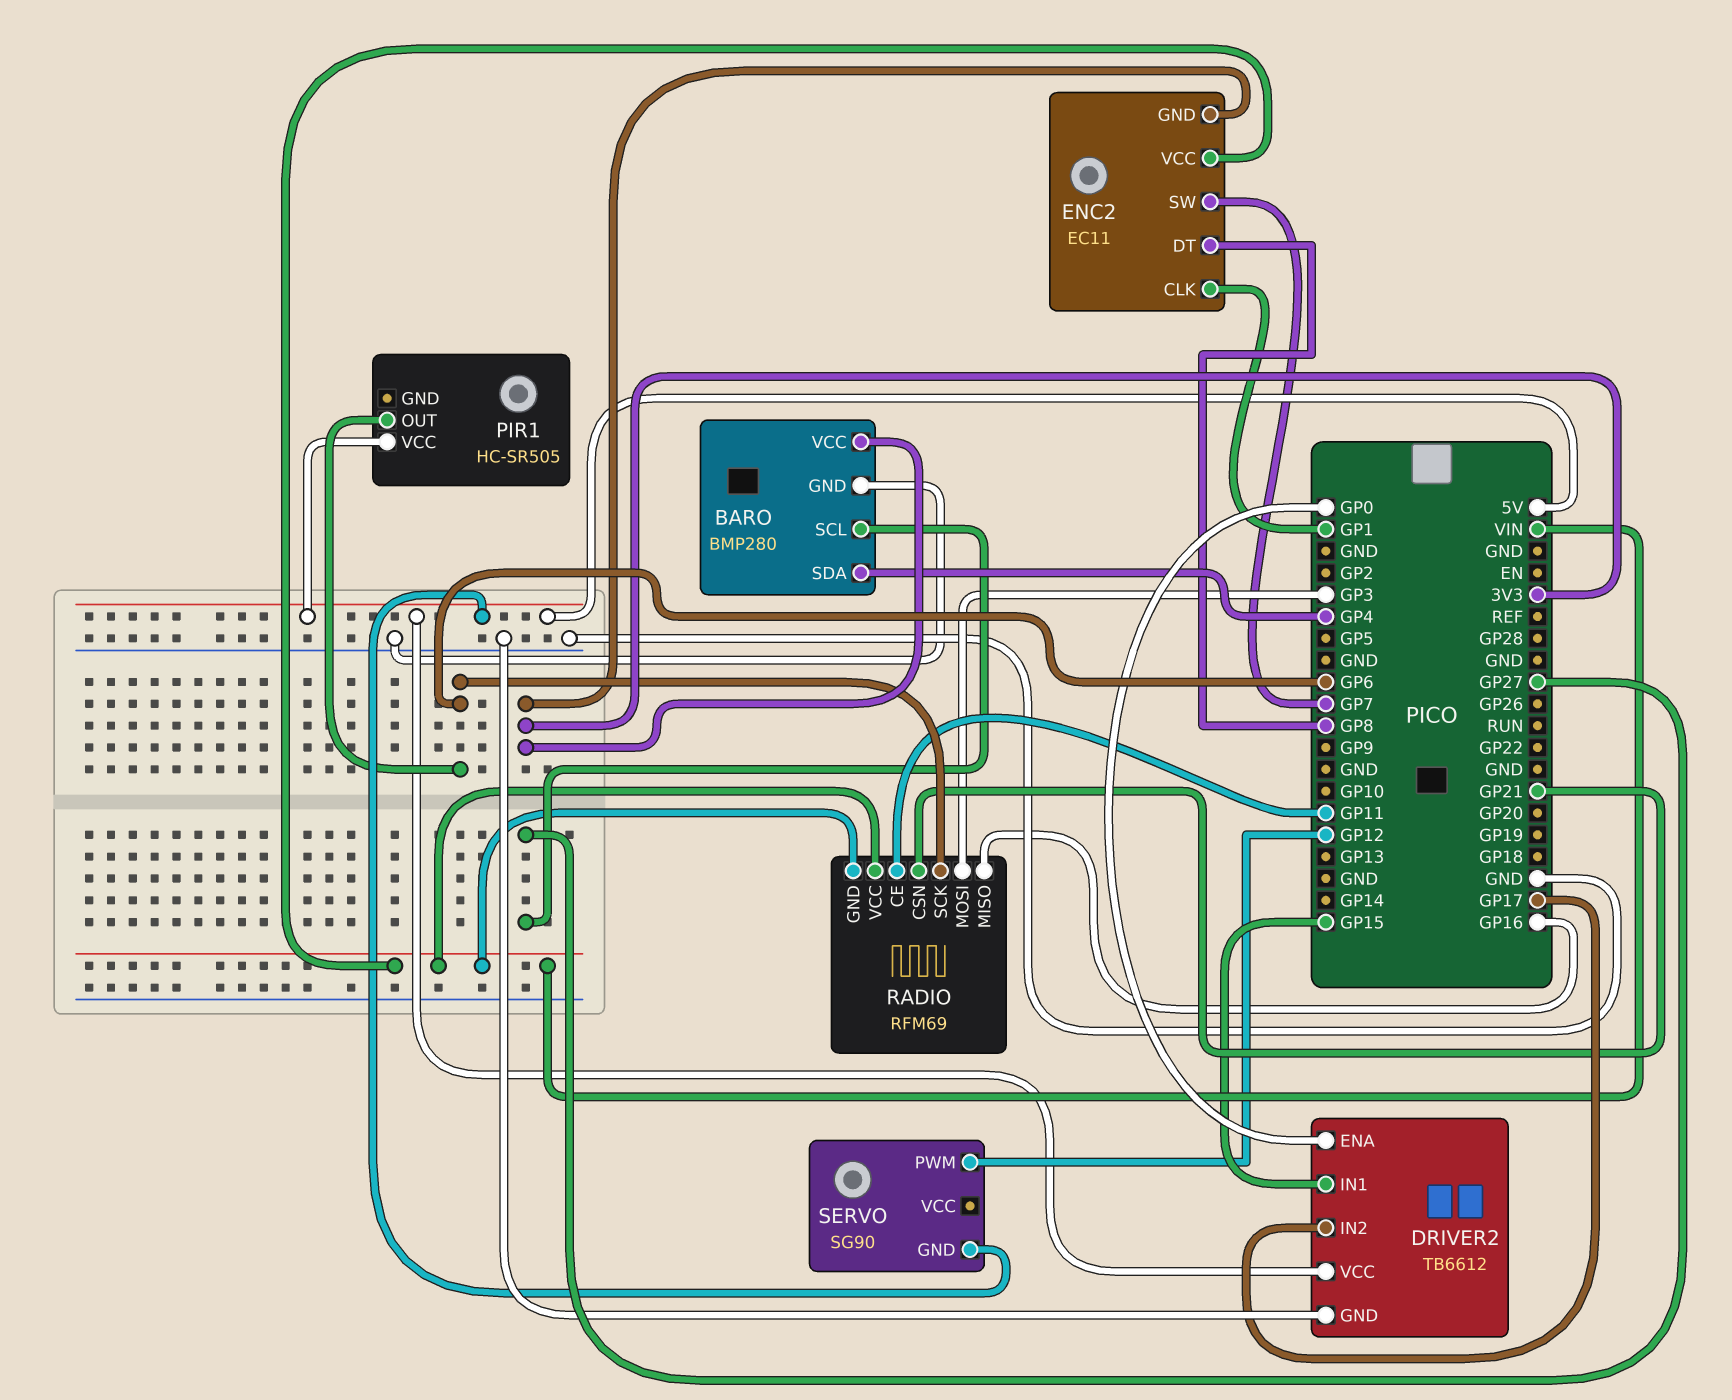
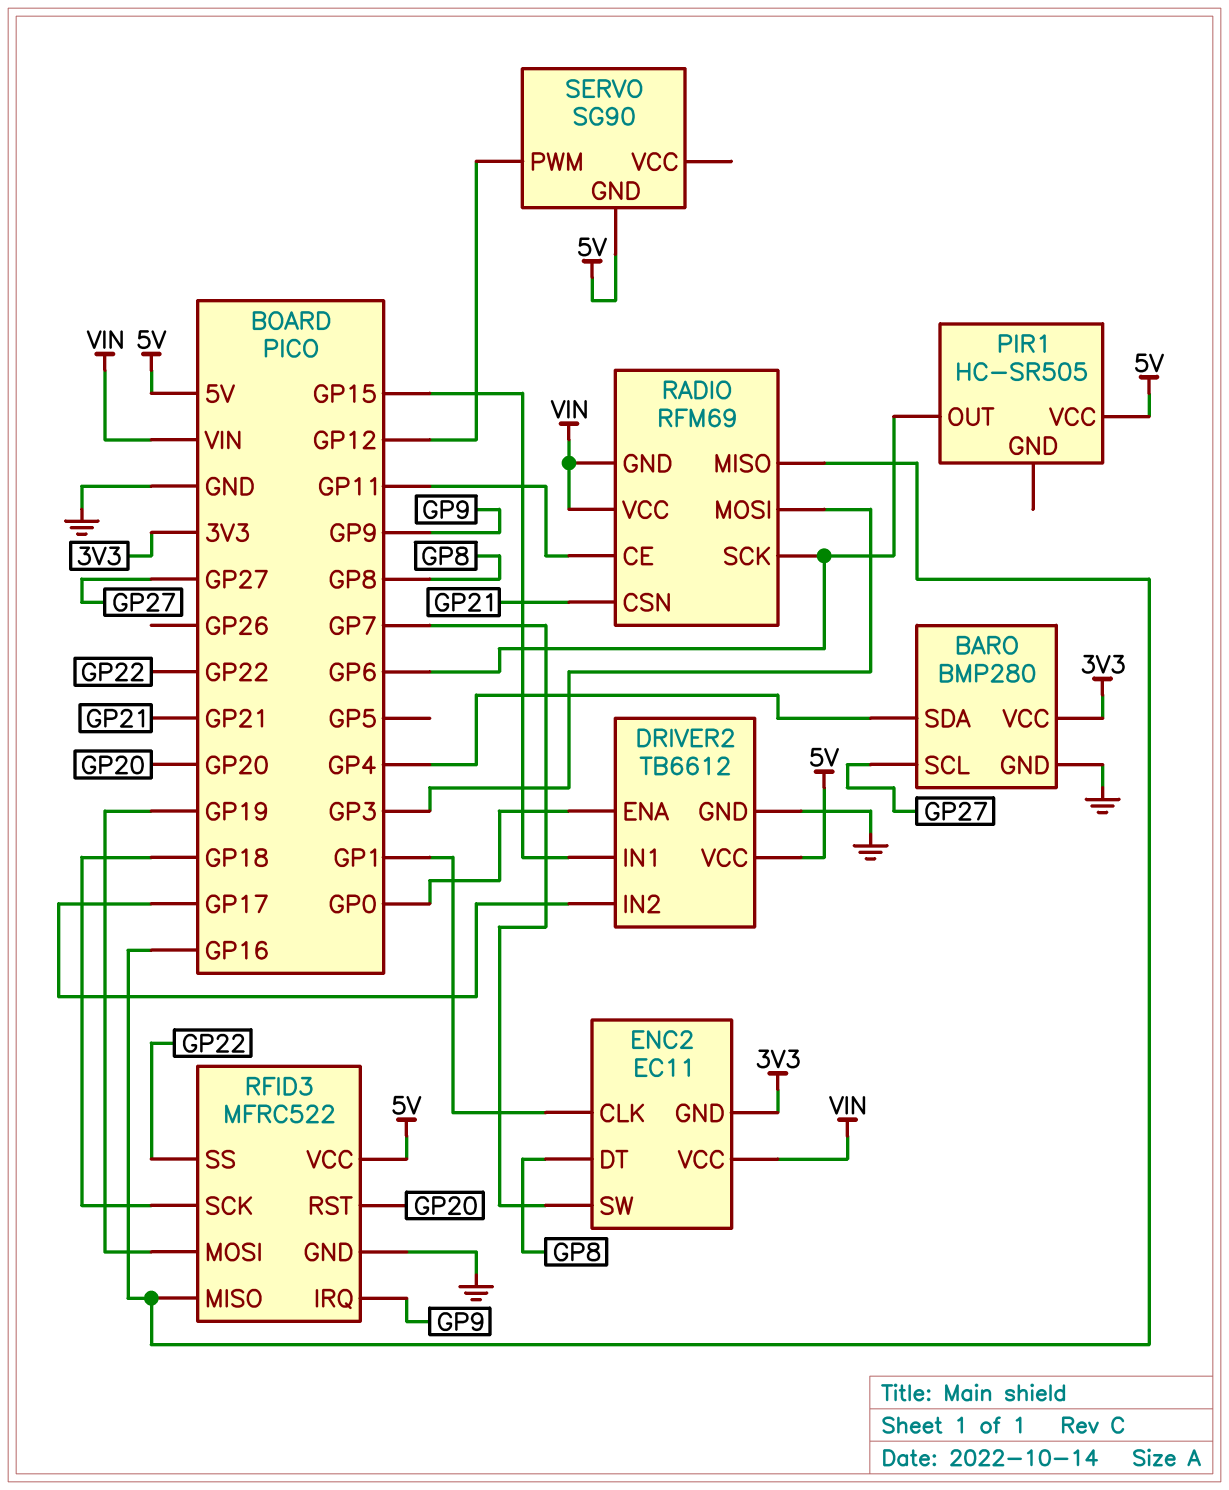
RFID3: none -> MFRC522
RFID3 pin GND: none -> GND
RFID3 pin IRQ: none -> GP9
RFID3 pin MISO: none -> GP16
RFID3 pin MOSI: none -> GP19
RFID3 pin RST: none -> GP20
RFID3 pin SCK: none -> GP18
RFID3 pin SS: none -> GP22
RFID3 pin VCC: none -> 5V

